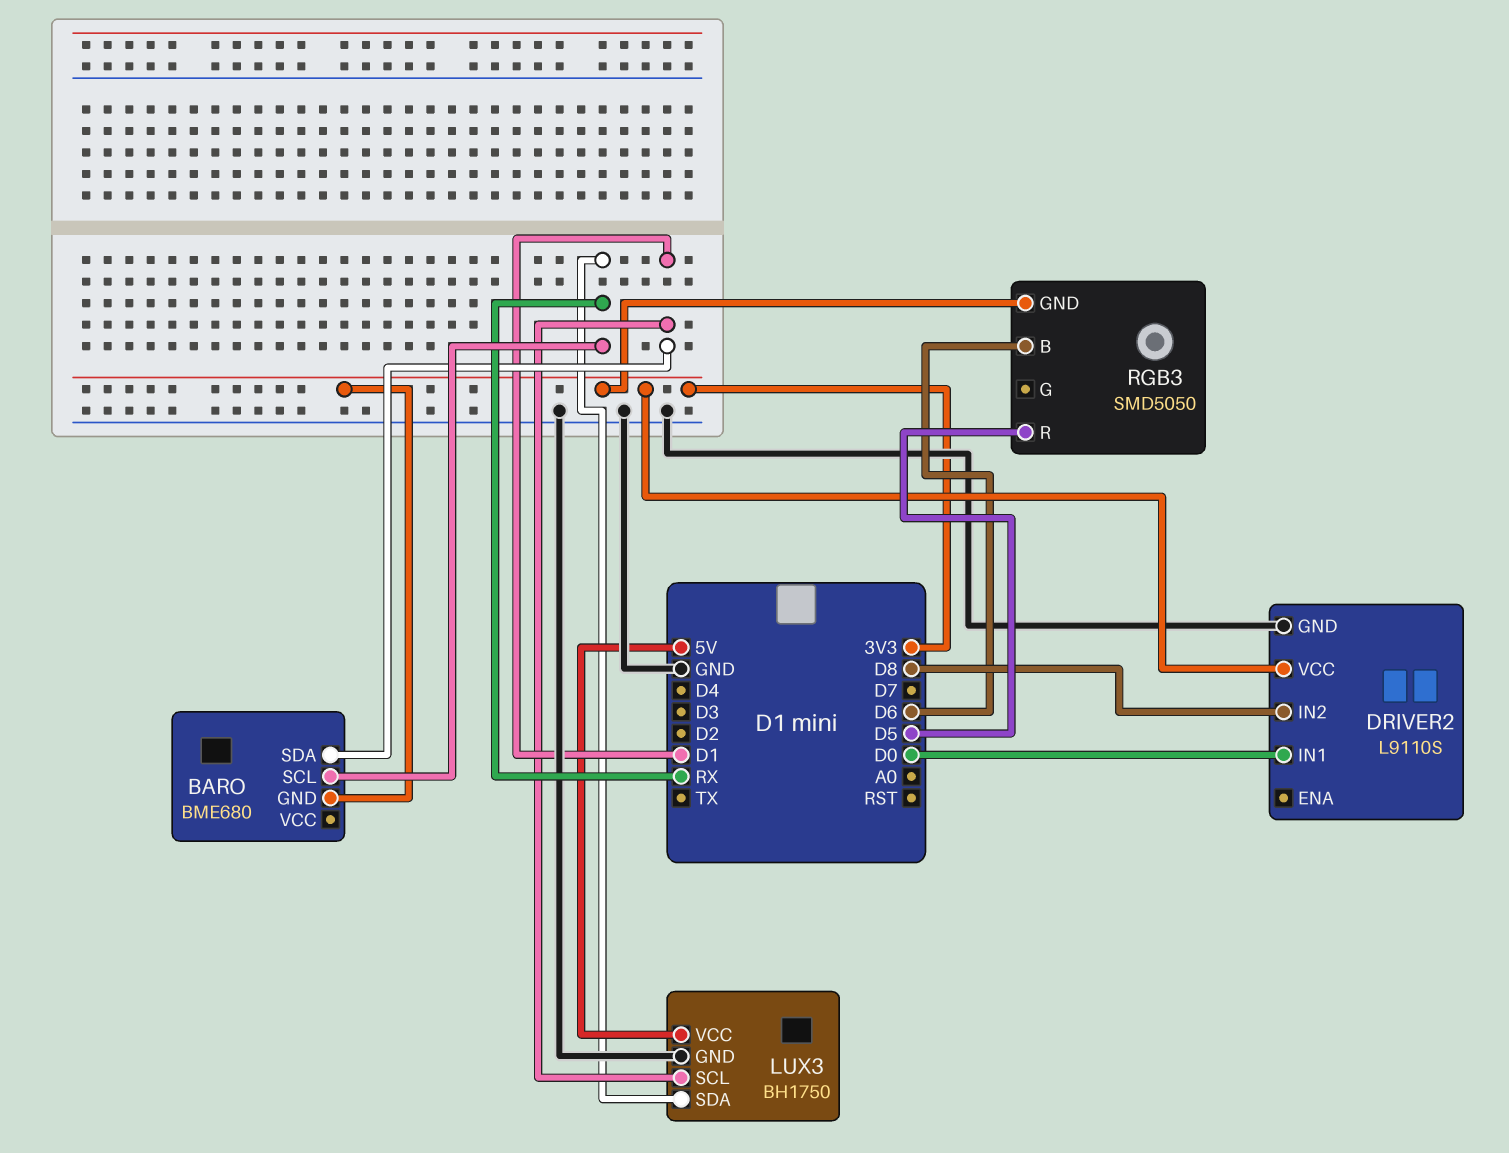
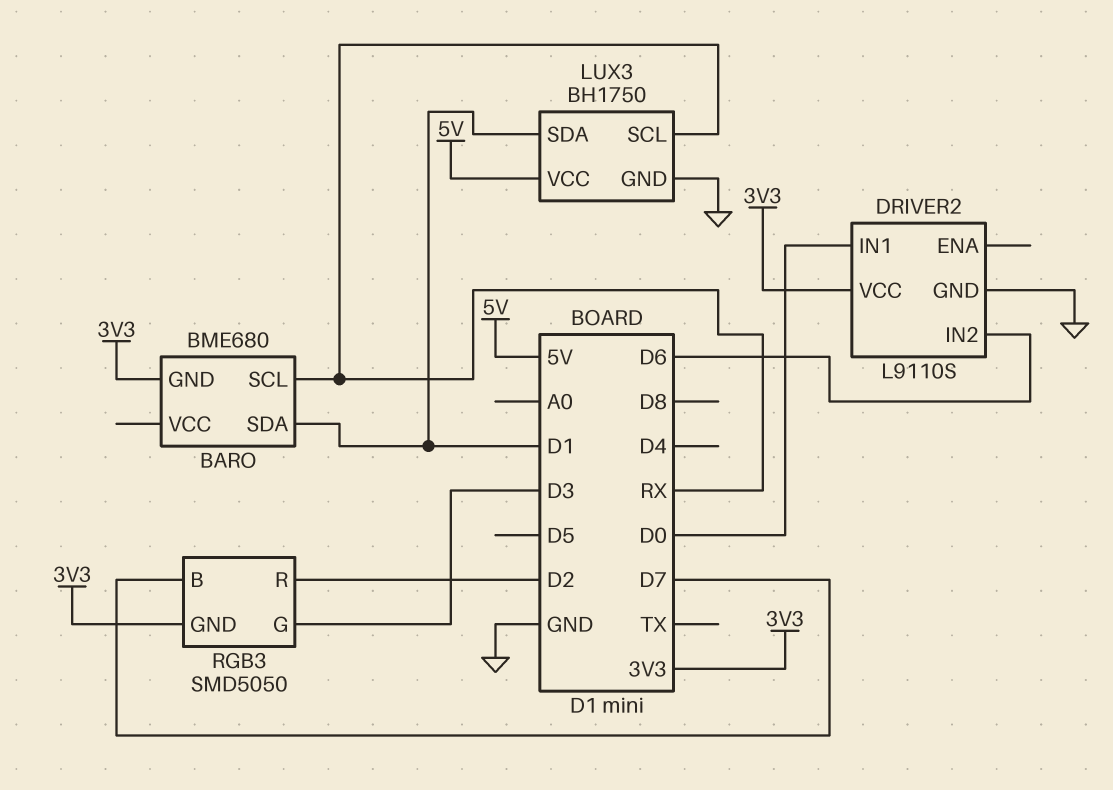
DRIVER2 pin IN2: D8 -> D6
LUX3 pin SCL: D1 -> RX
LUX3 pin SDA: RX -> D1
RGB3 pin B: D6 -> D7
RGB3 pin G: none -> D3
RGB3 pin R: D5 -> D2

